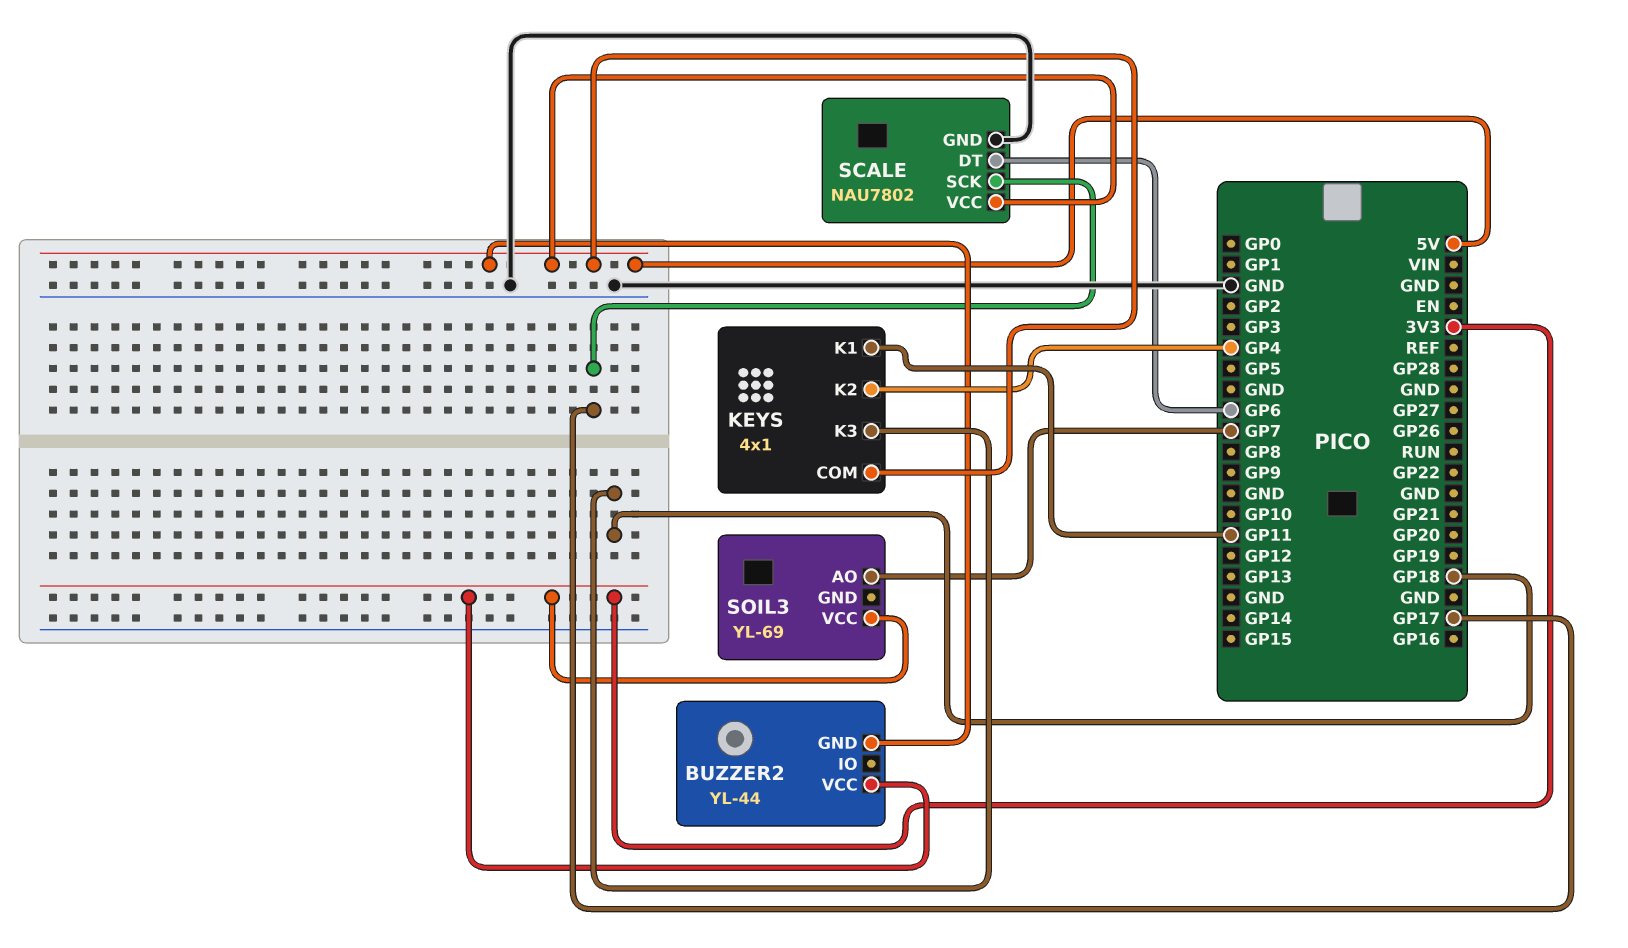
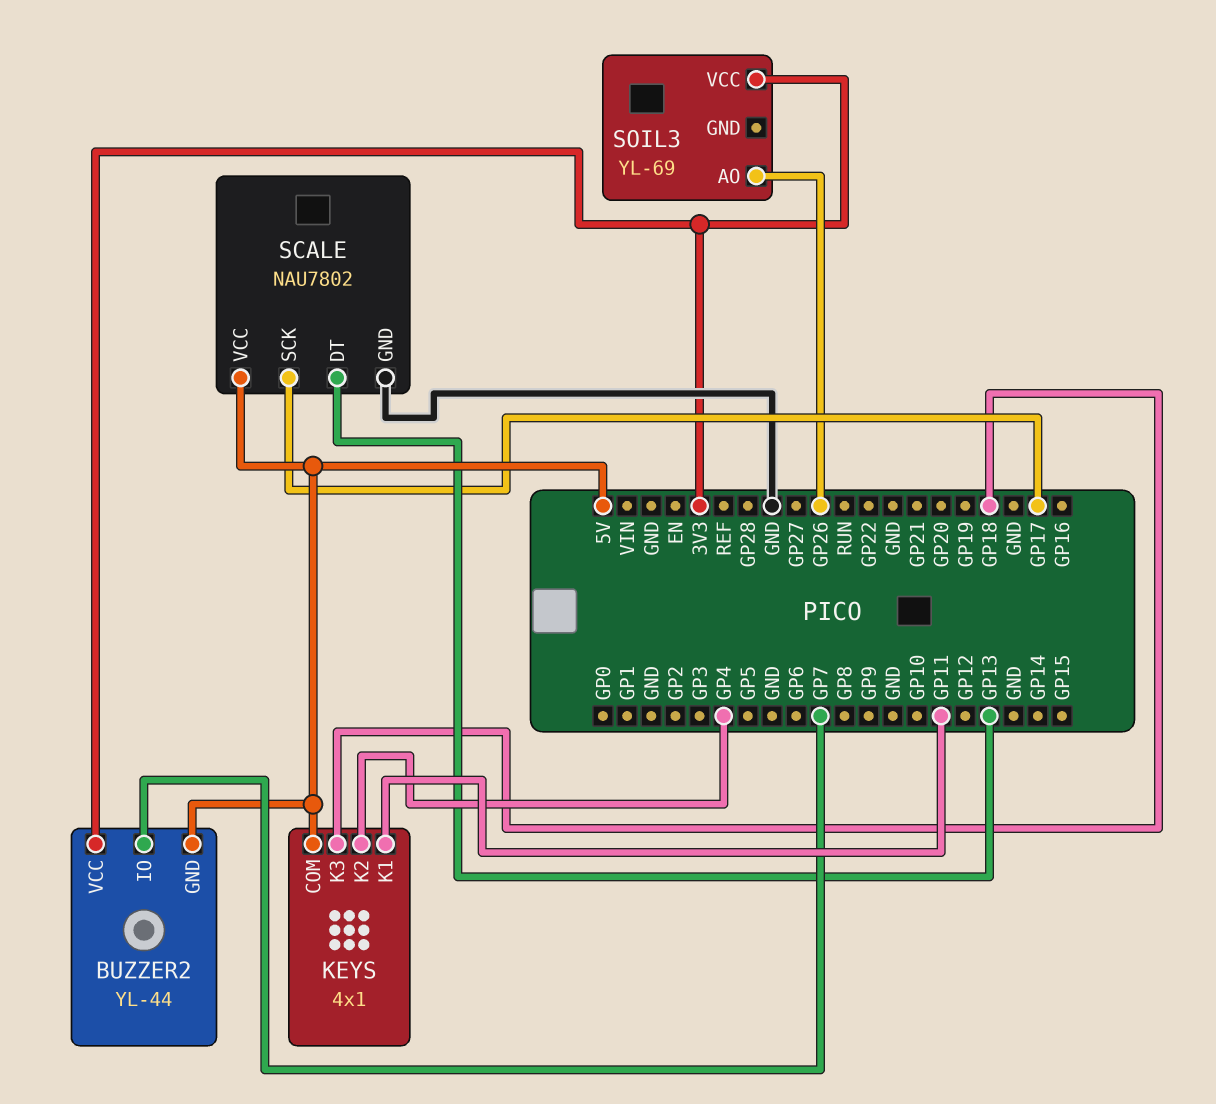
BUZZER2 pin IO: none -> GP7
SCALE pin DT: GP6 -> GP13
SOIL3 pin AO: GP7 -> GP26

